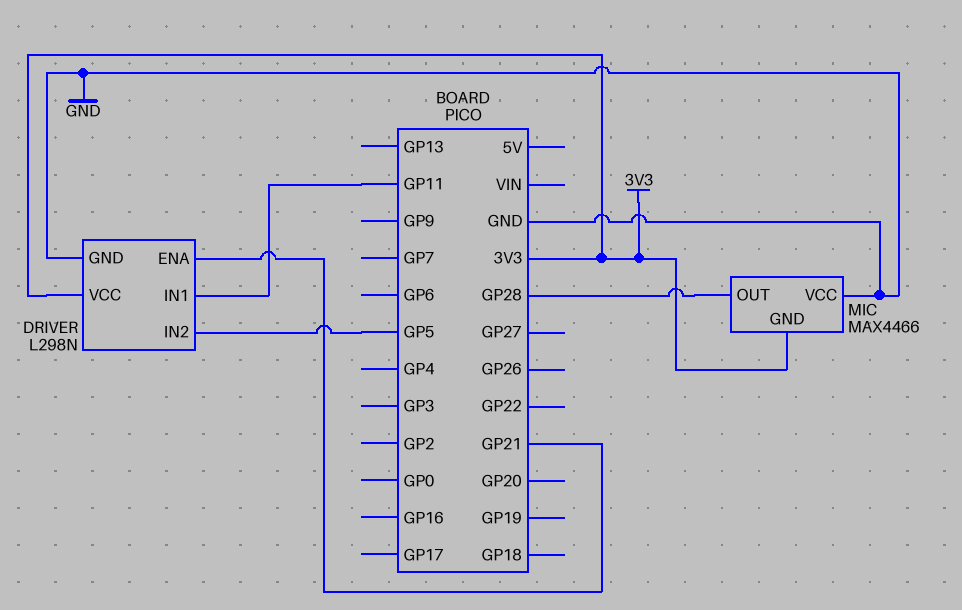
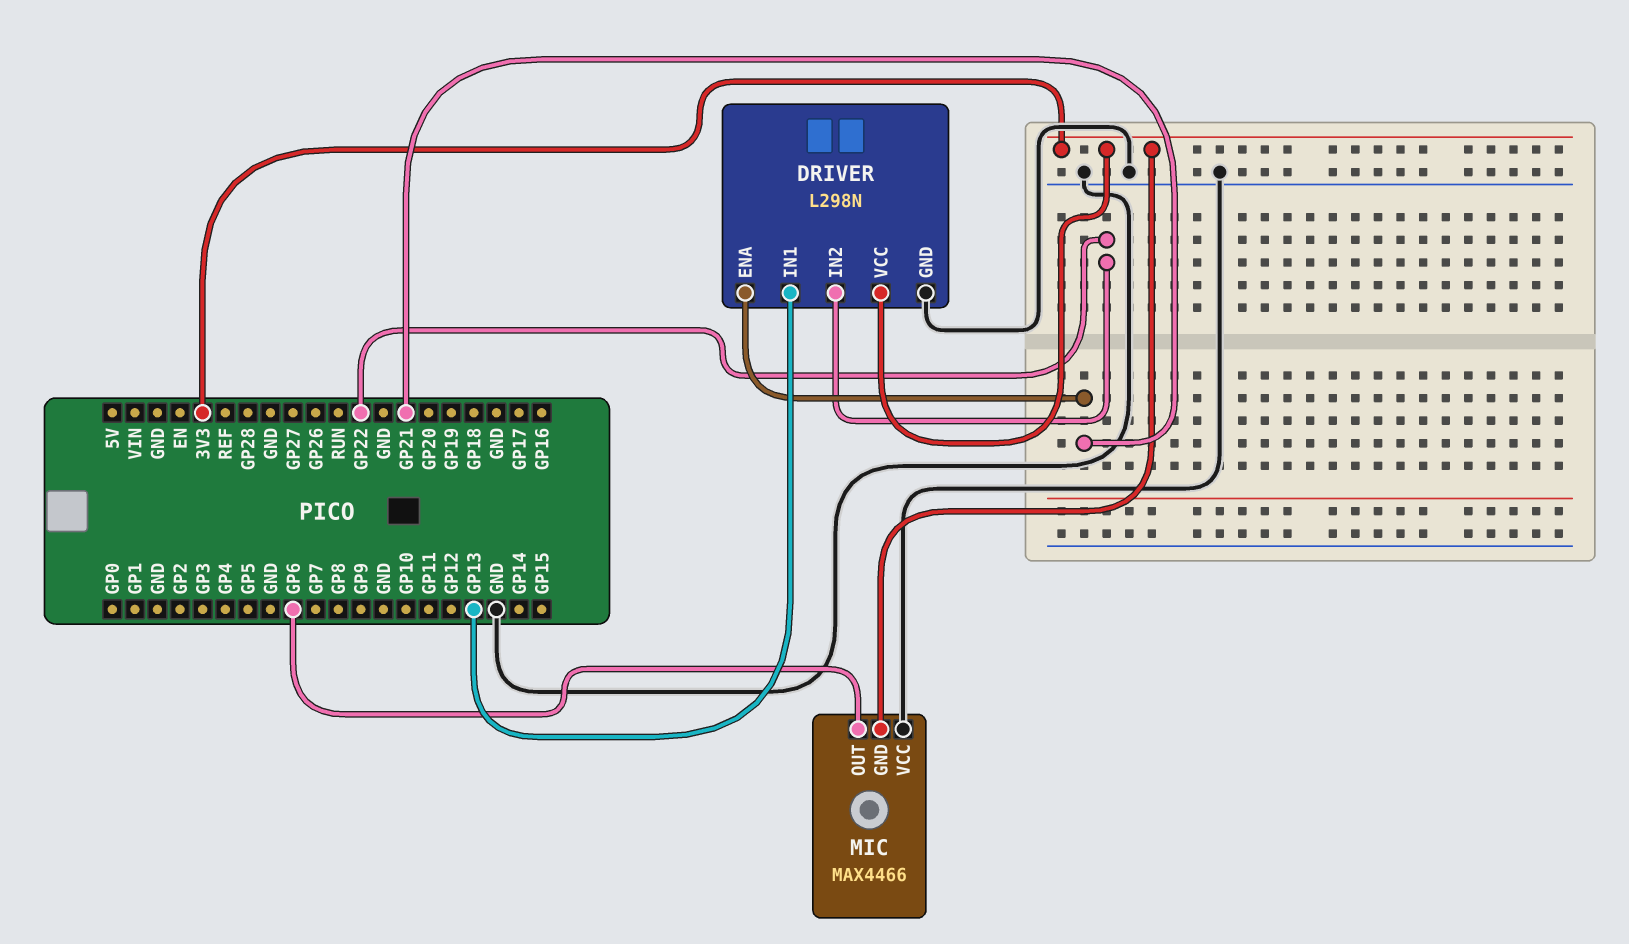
DRIVER pin IN1: GP11 -> GP13
DRIVER pin IN2: GP5 -> GP22
MIC pin OUT: GP28 -> GP6

